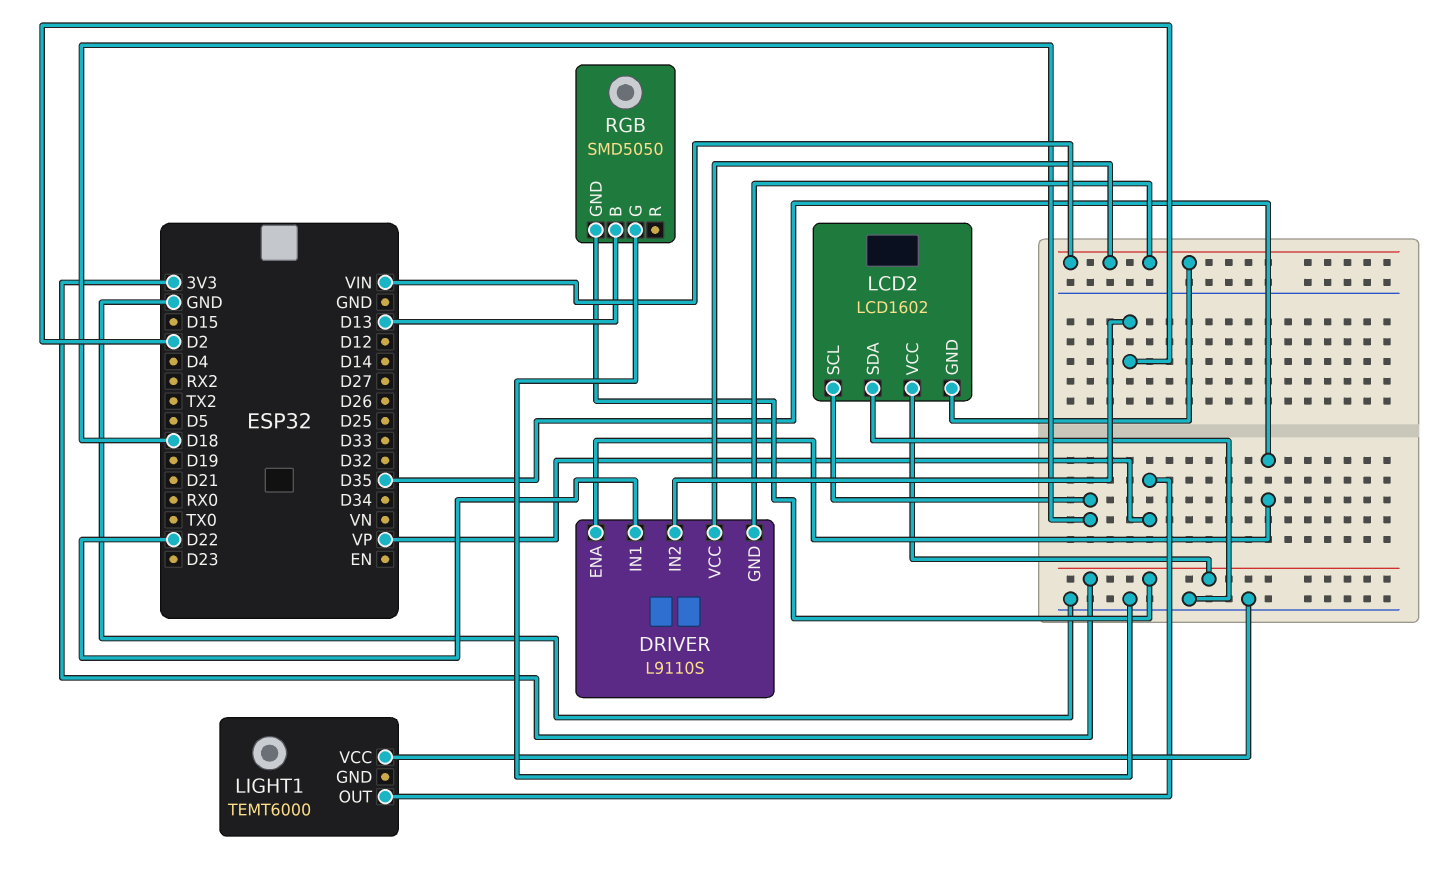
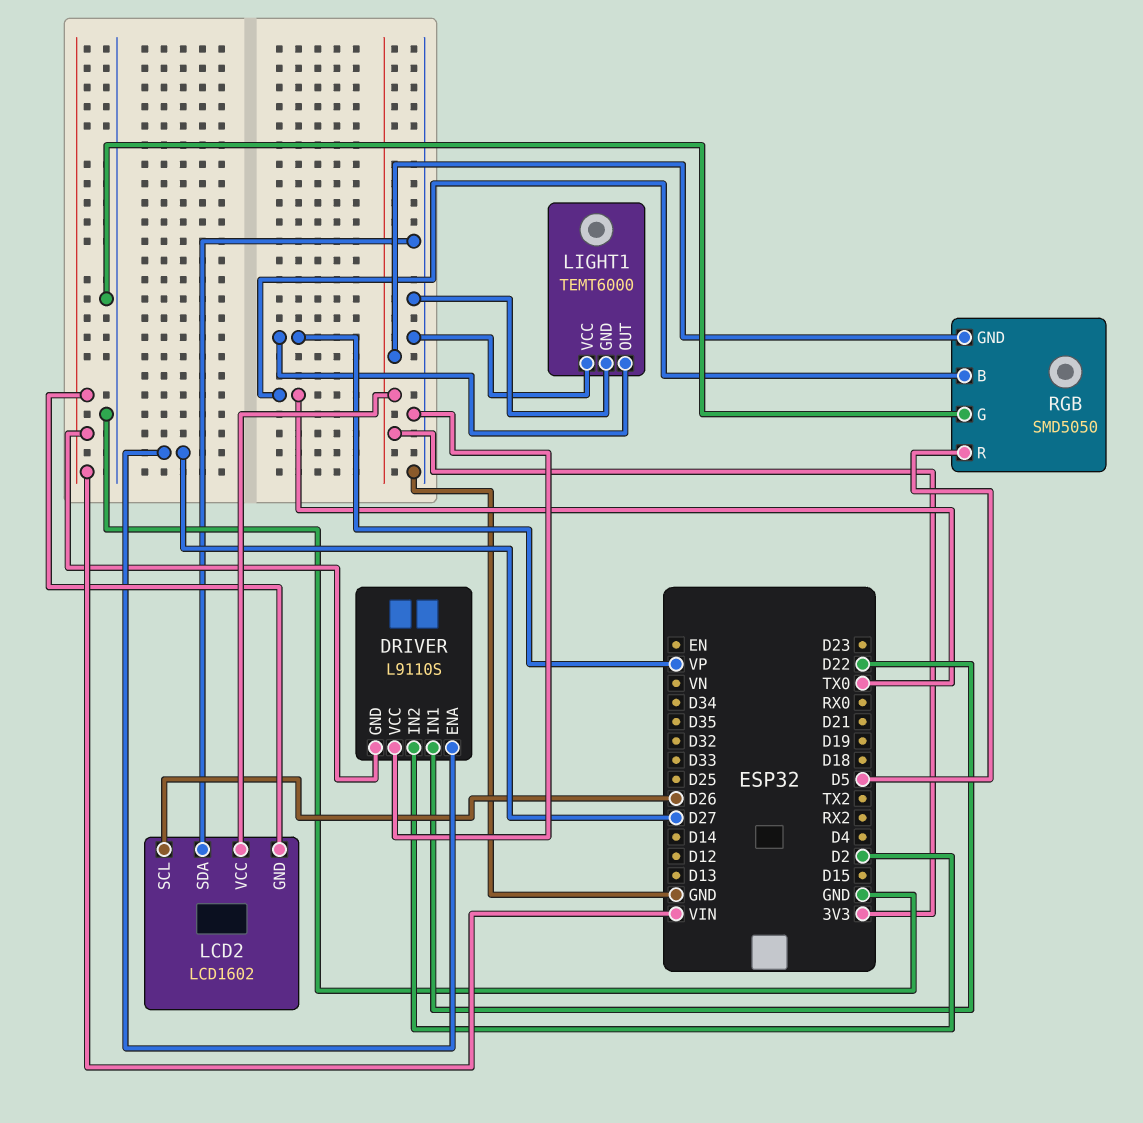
DRIVER pin ENA: D35 -> D27
DRIVER pin VCC: VIN -> GND
LCD2 pin SCL: D18 -> D26
LIGHT1 pin GND: none -> GND
RGB pin B: D13 -> TX0
RGB pin R: none -> D5

